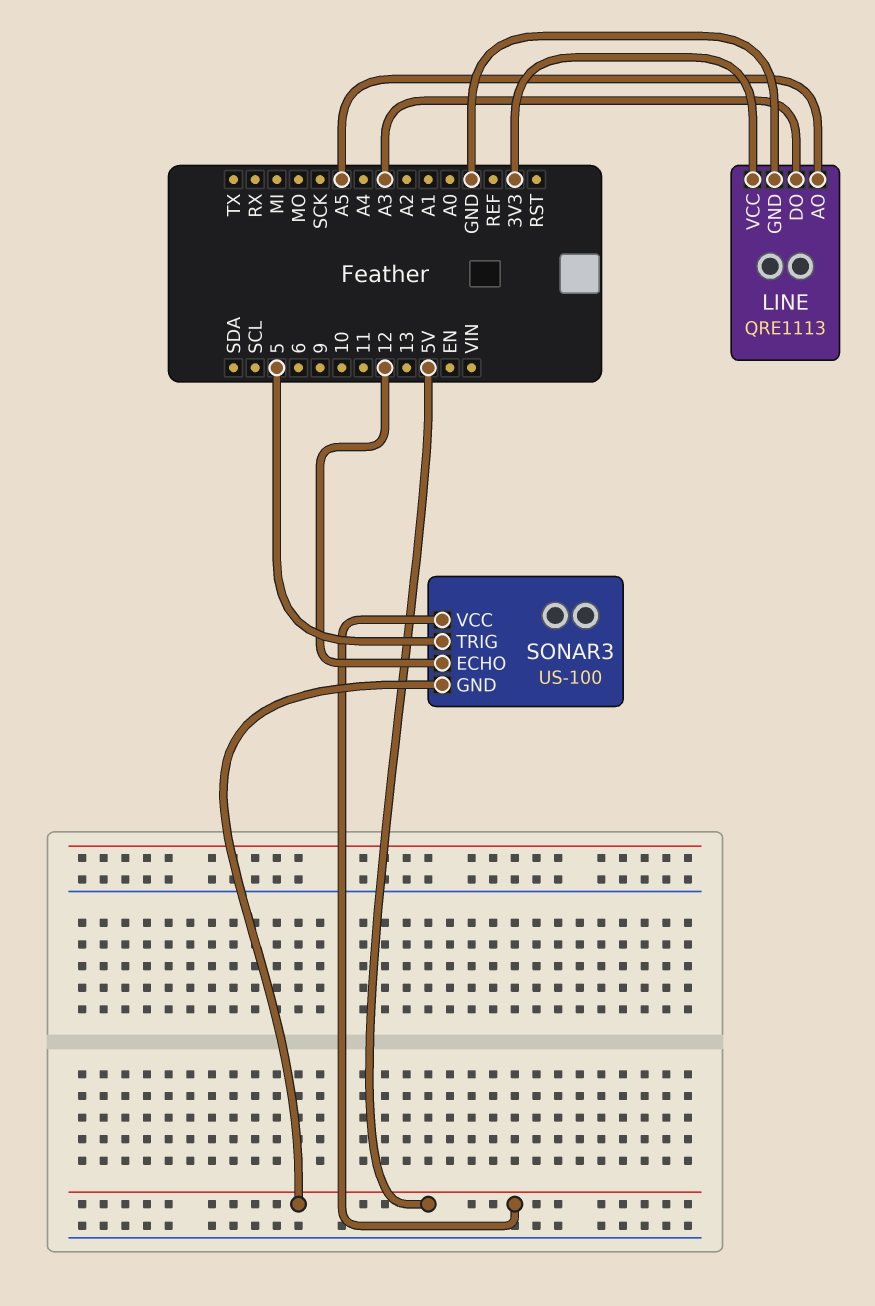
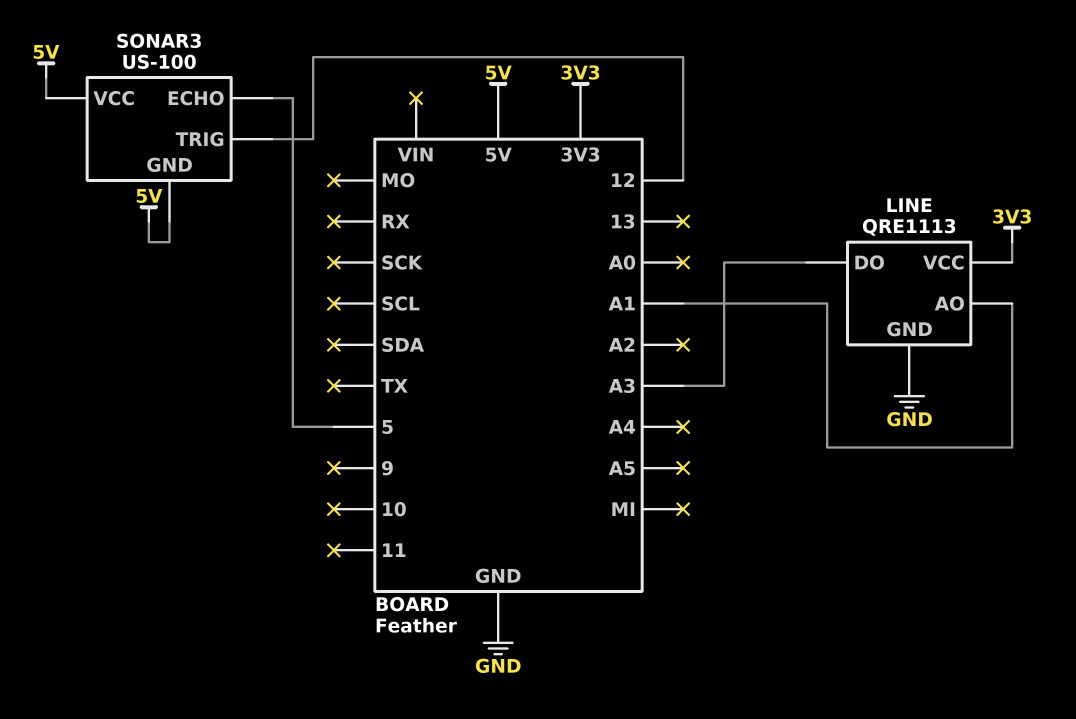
LINE pin AO: A5 -> A1
SONAR3 pin ECHO: 12 -> 5
SONAR3 pin TRIG: 5 -> 12

